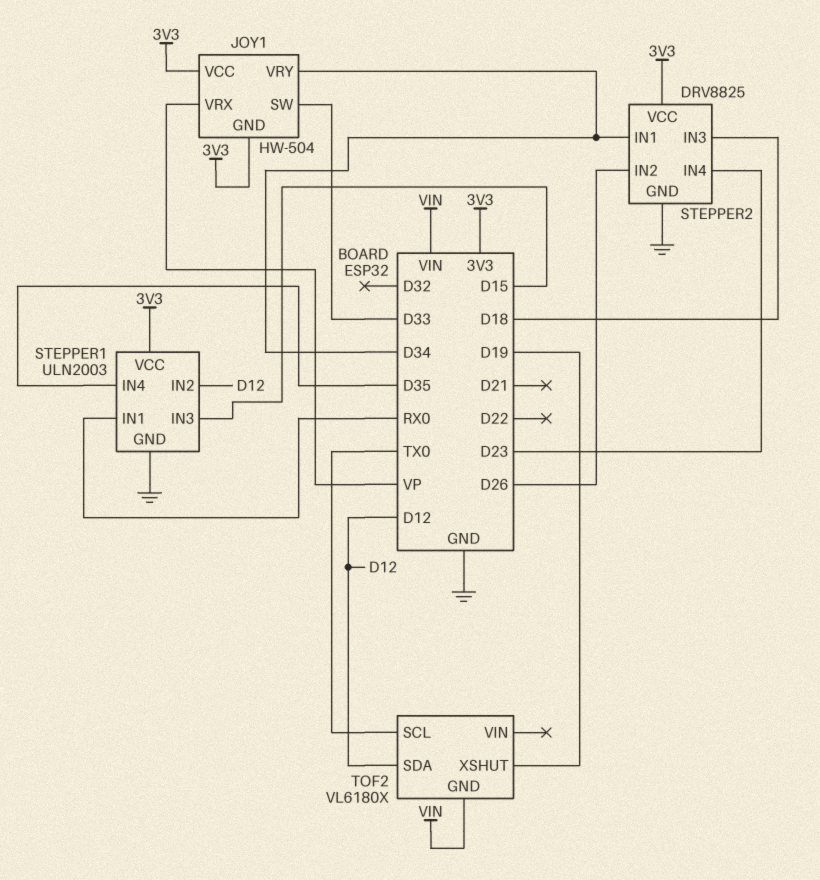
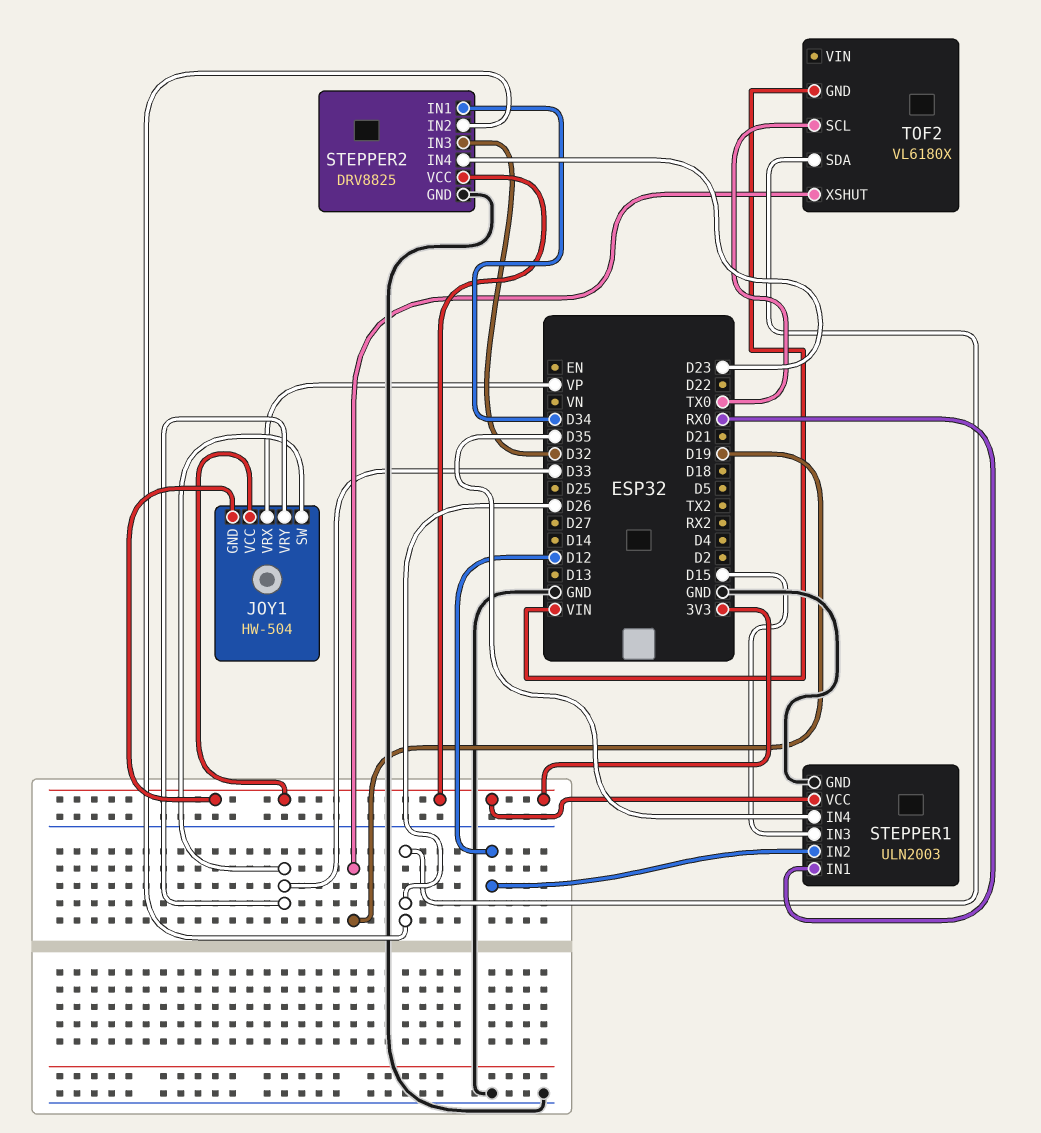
JOY1 pin VRY: D34 -> D33
STEPPER2 pin IN3: D18 -> D32
TOF2 pin SDA: D12 -> D26

